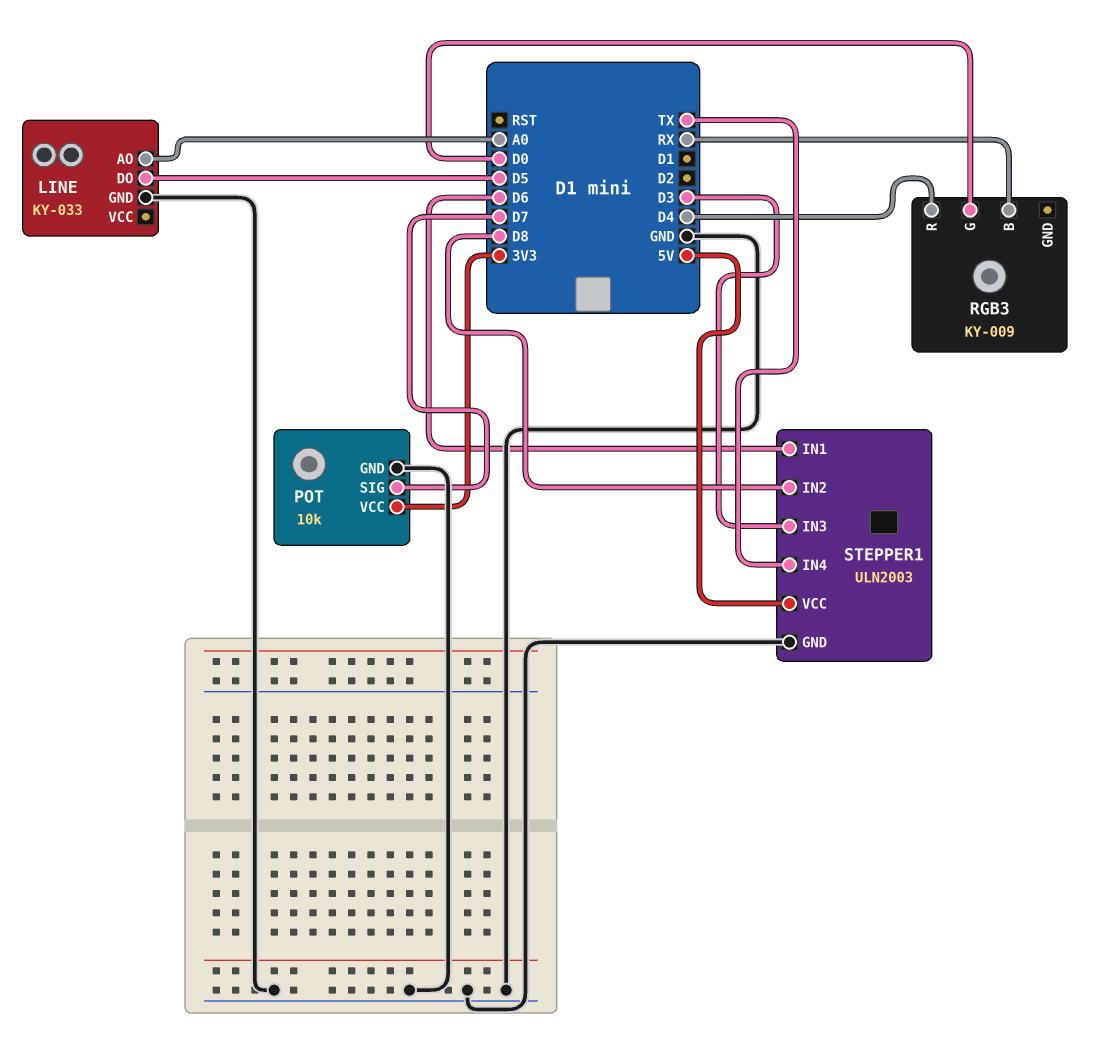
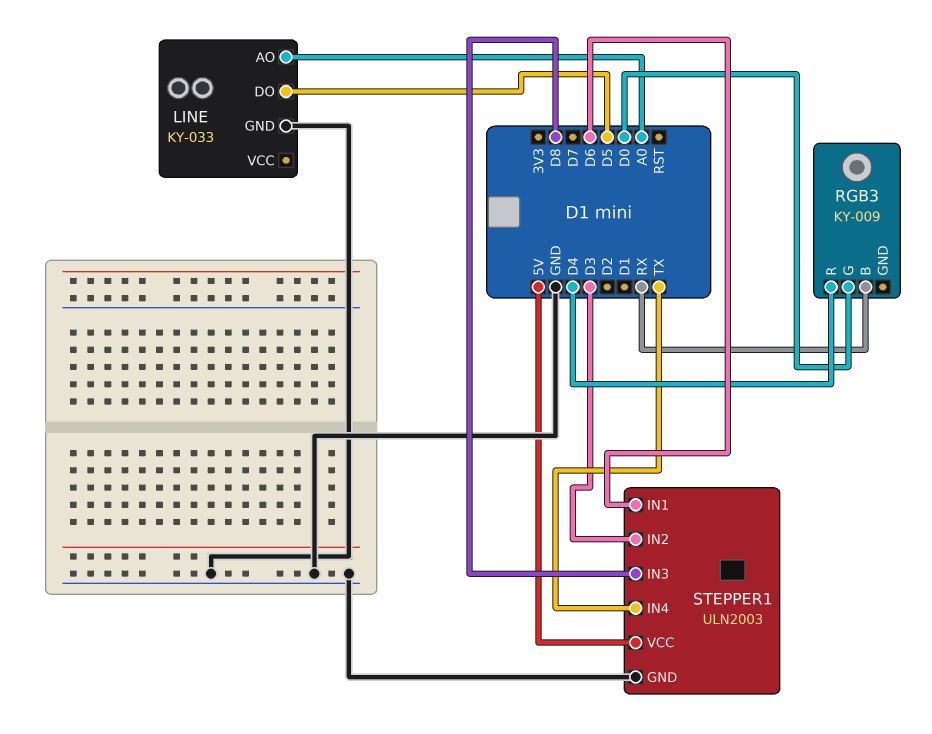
POT: 10k -> none
POT pin GND: GND -> none
POT pin SIG: D7 -> none
POT pin VCC: 3V3 -> none
STEPPER1 pin IN2: D8 -> D3
STEPPER1 pin IN3: D3 -> D8

